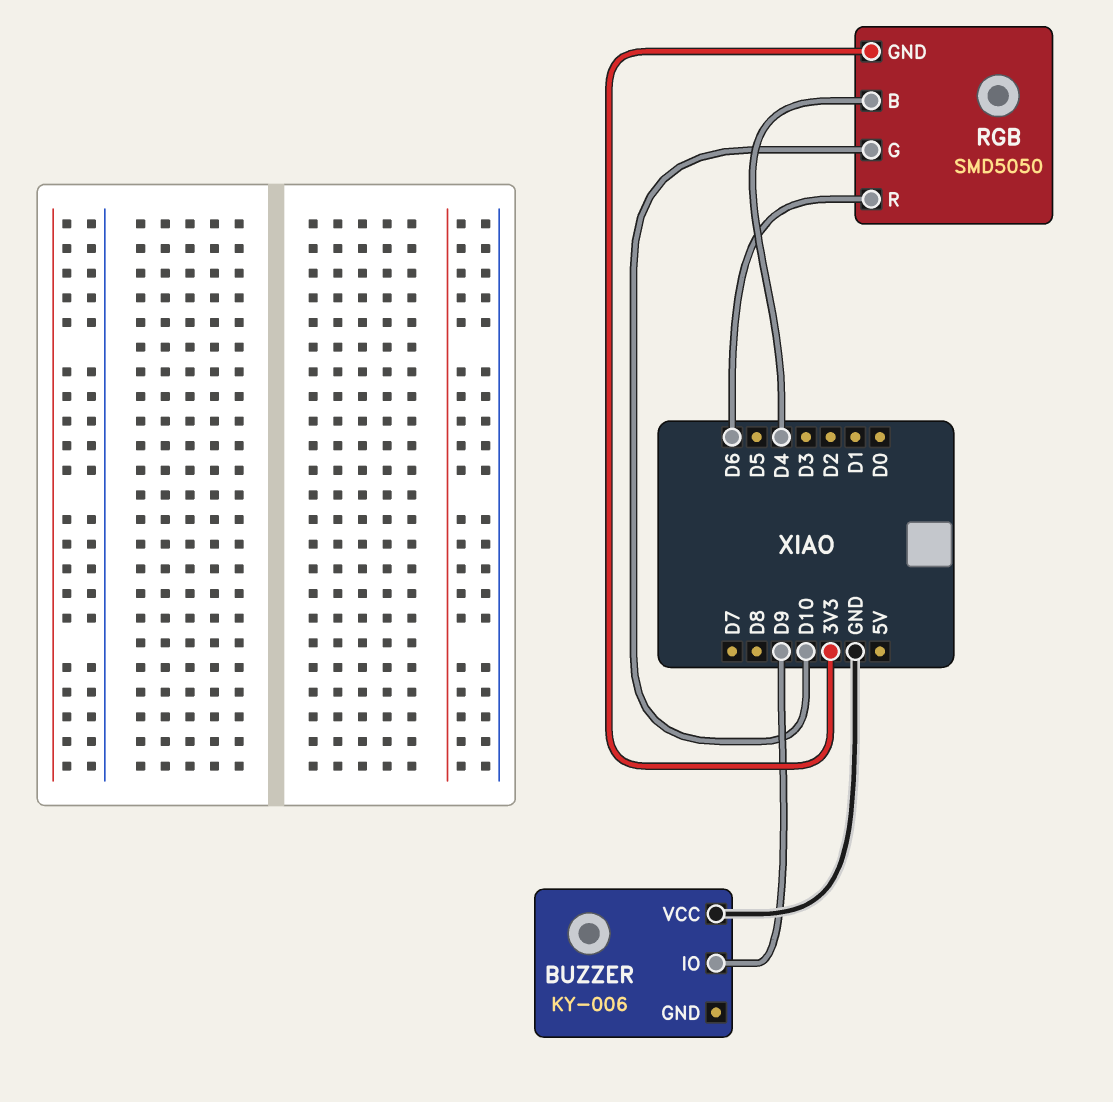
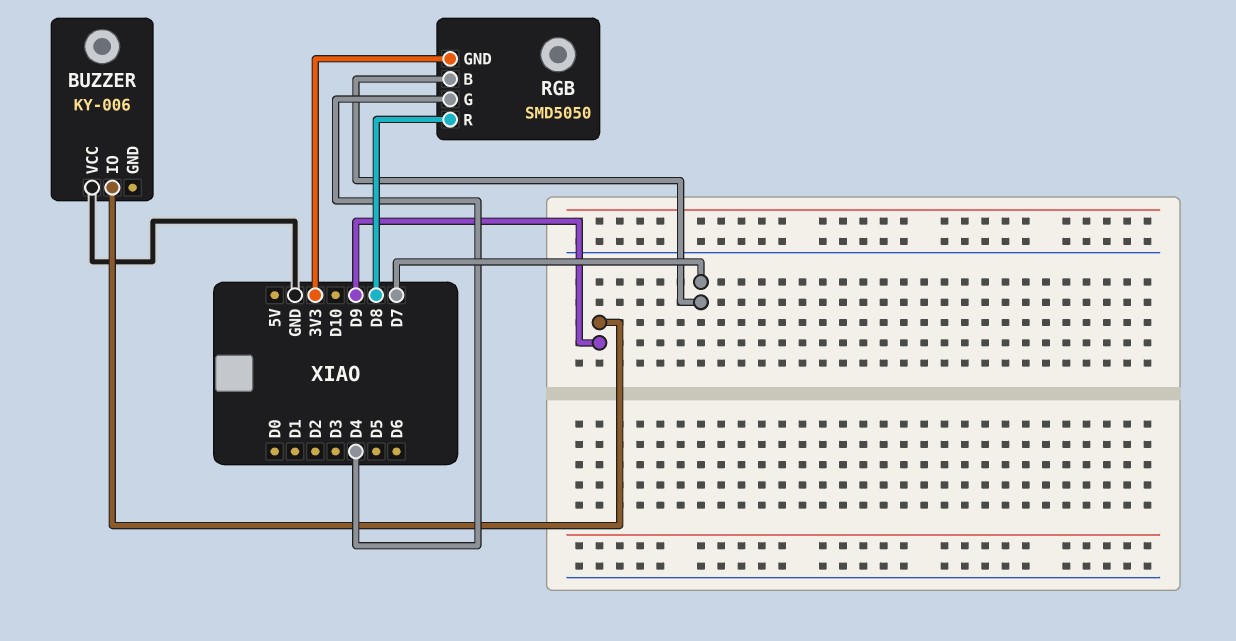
RGB pin B: D4 -> D7
RGB pin G: D10 -> D4
RGB pin R: D6 -> D8

